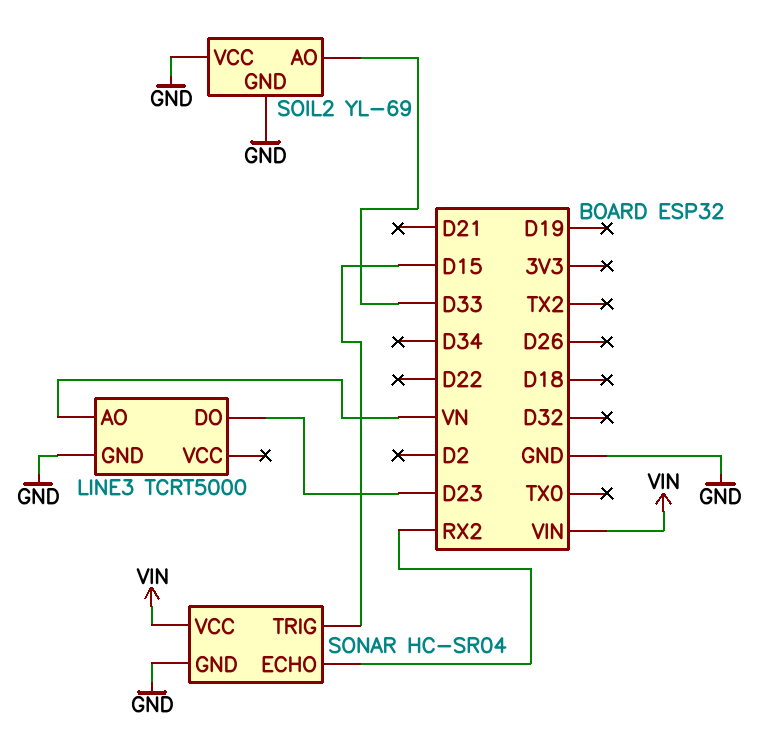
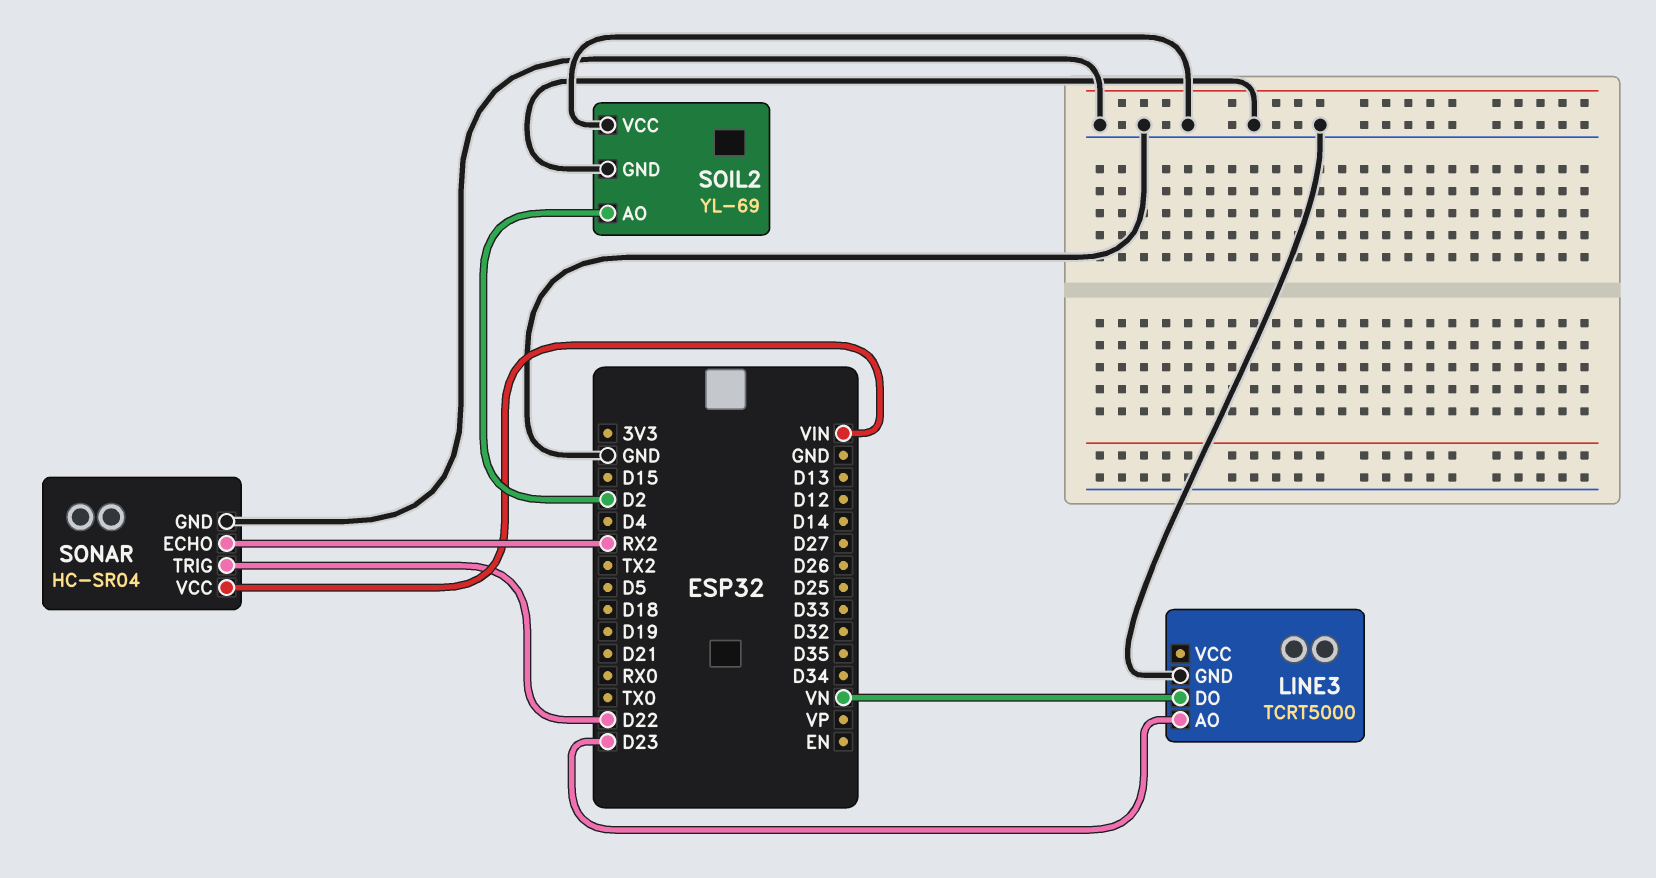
LINE3 pin AO: VN -> D23
LINE3 pin DO: D23 -> VN
SOIL2 pin AO: D33 -> D2
SONAR pin TRIG: D15 -> D22

